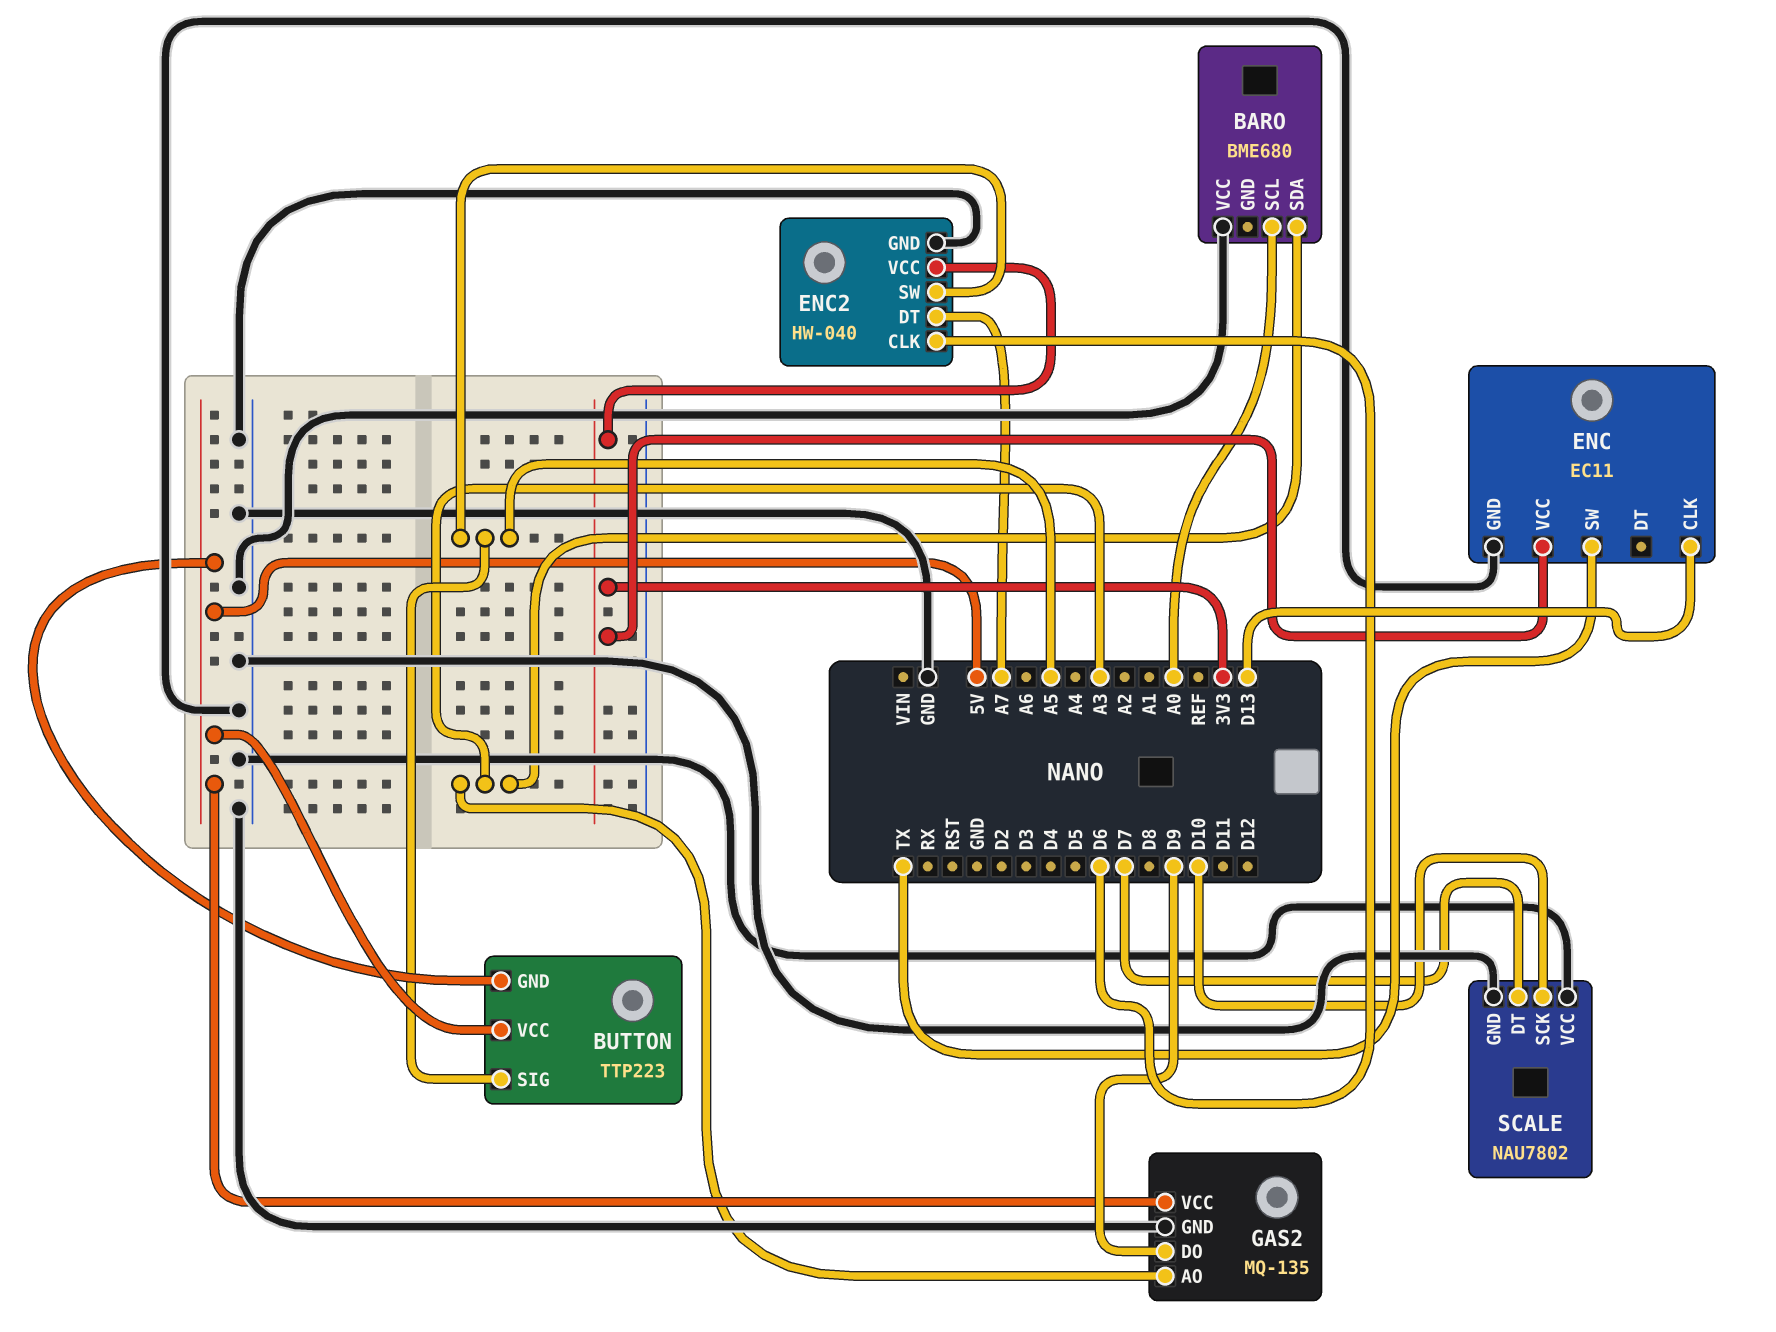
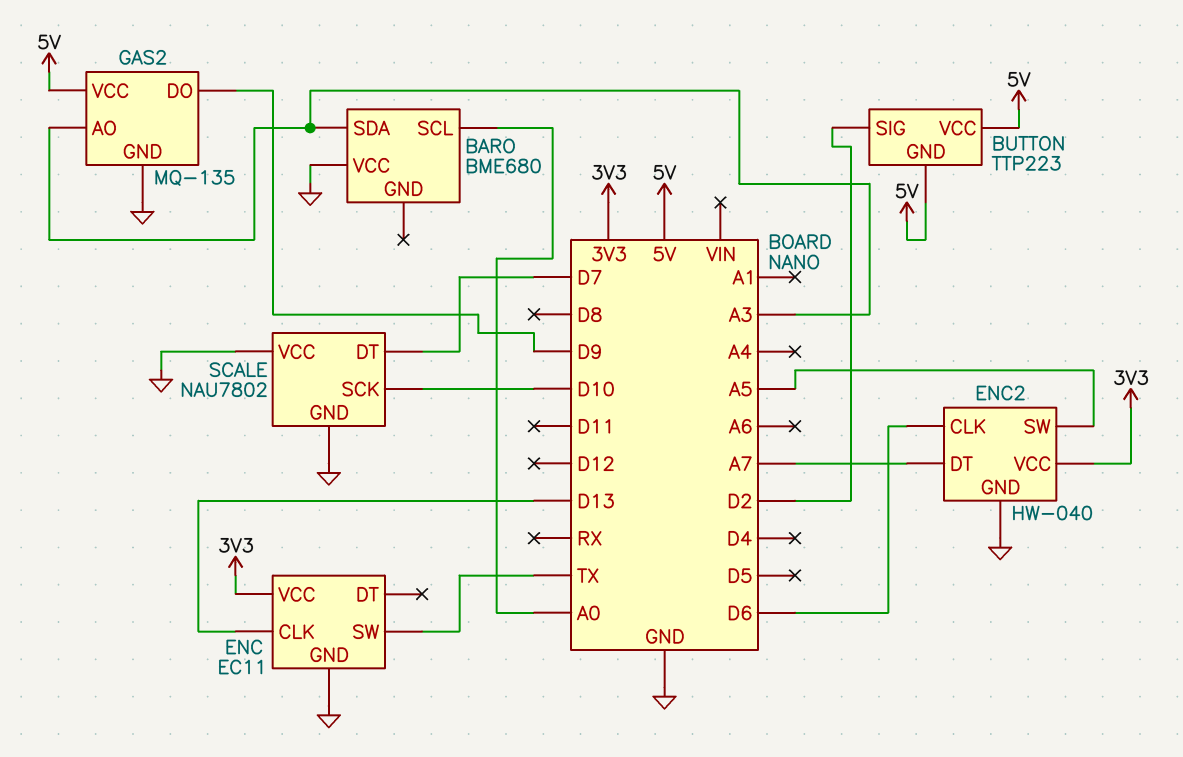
BUTTON pin SIG: A5 -> D2

